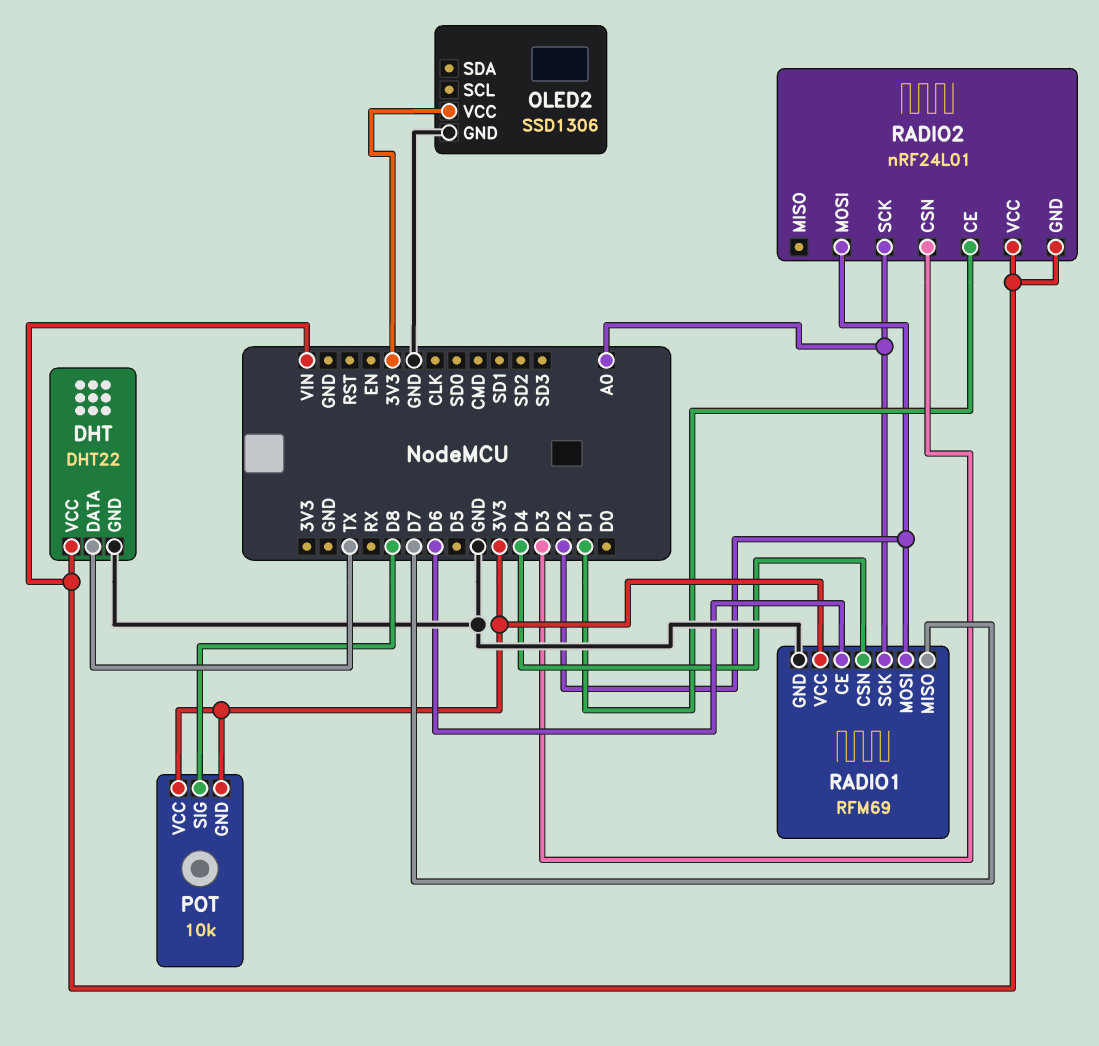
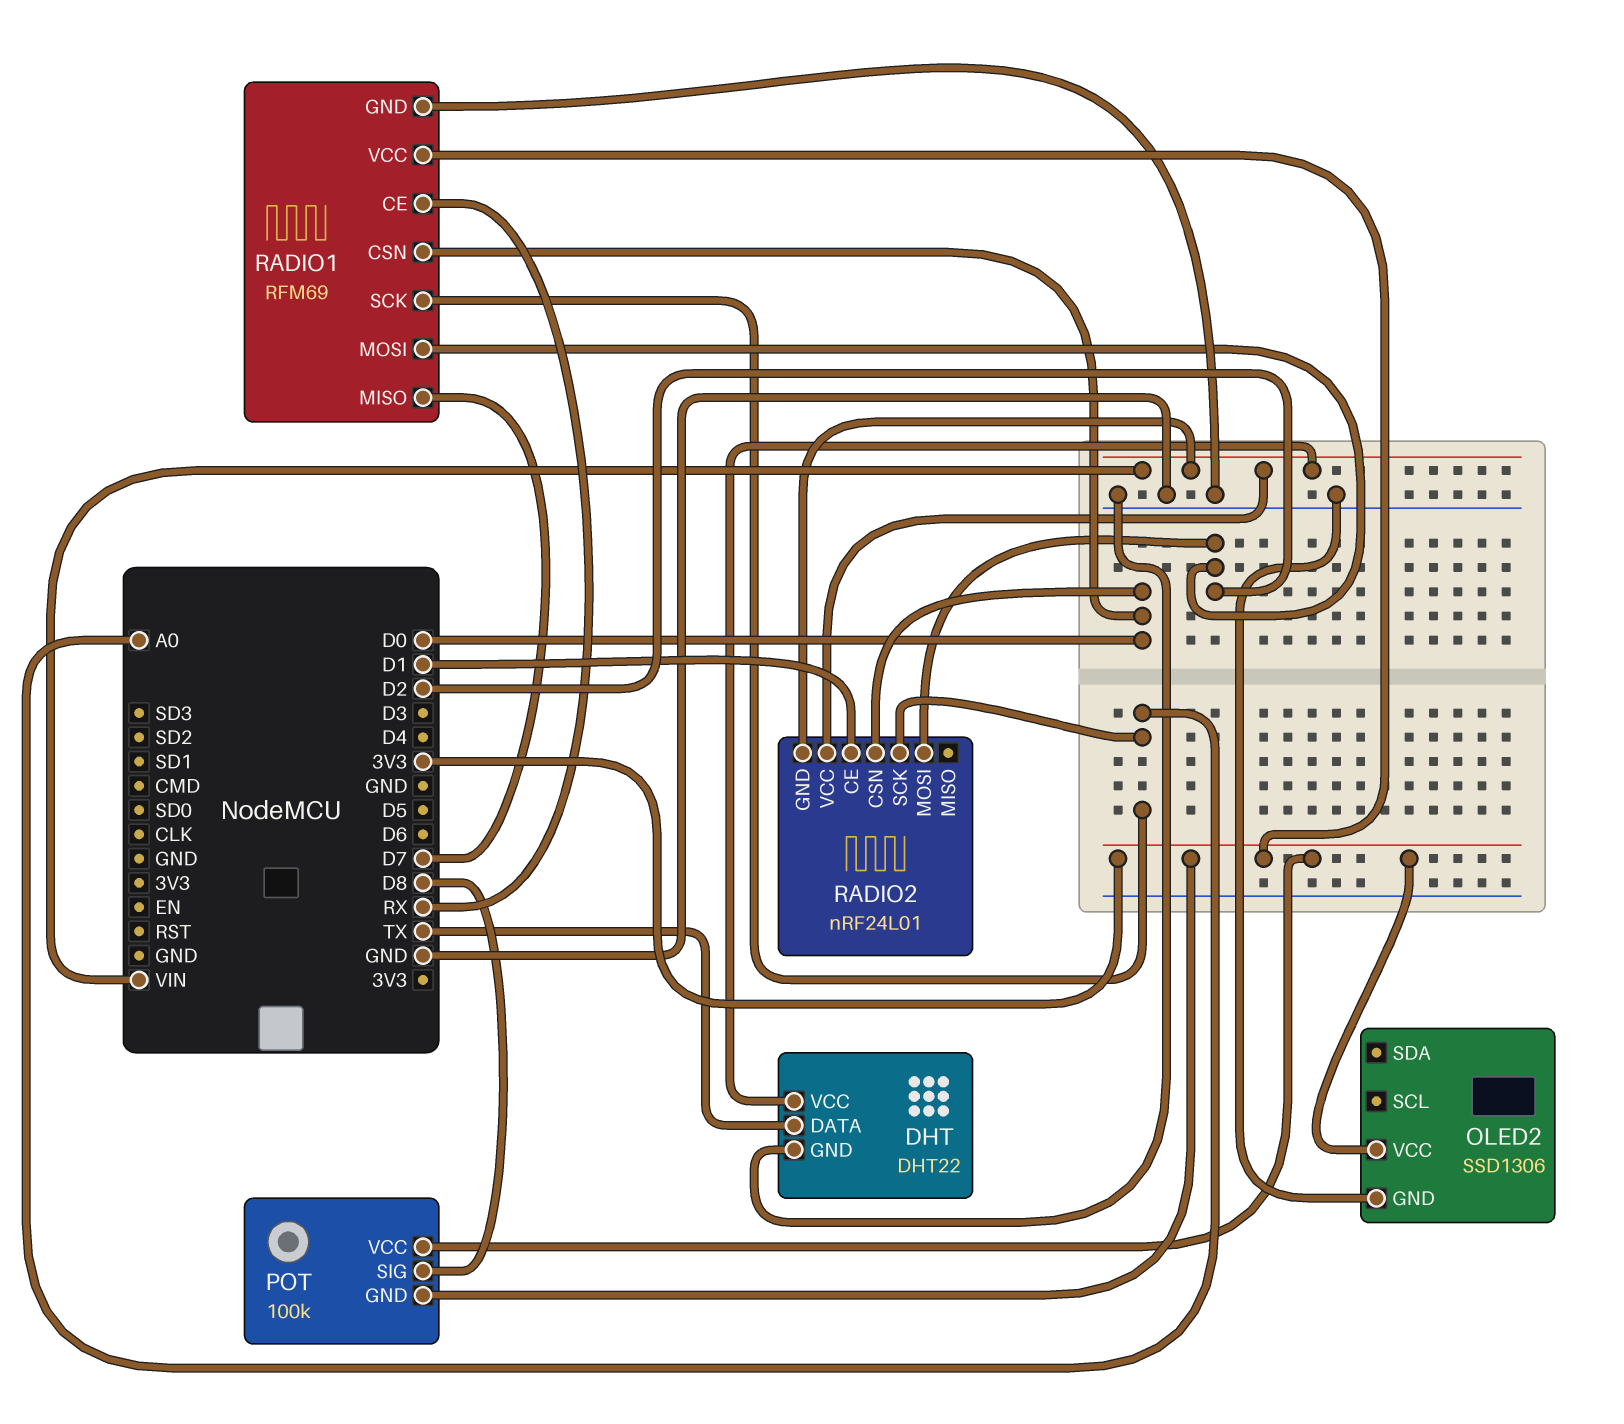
POT: 10k -> 100k
RADIO1 pin CE: D6 -> RX
RADIO1 pin CSN: D4 -> D0
RADIO2 pin CSN: D3 -> D0

